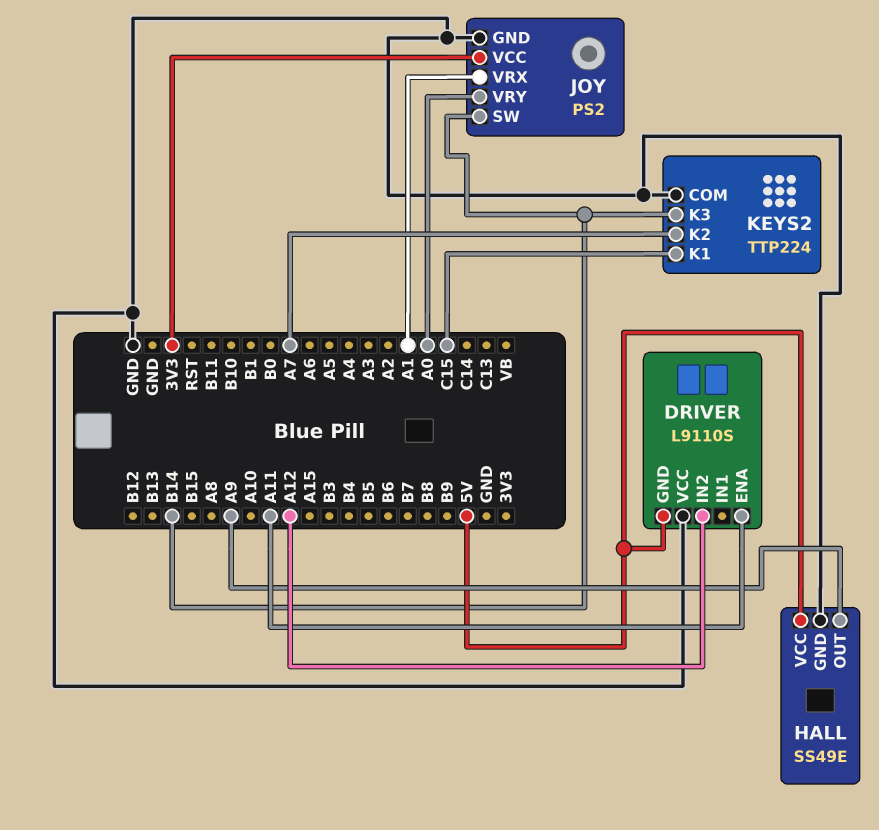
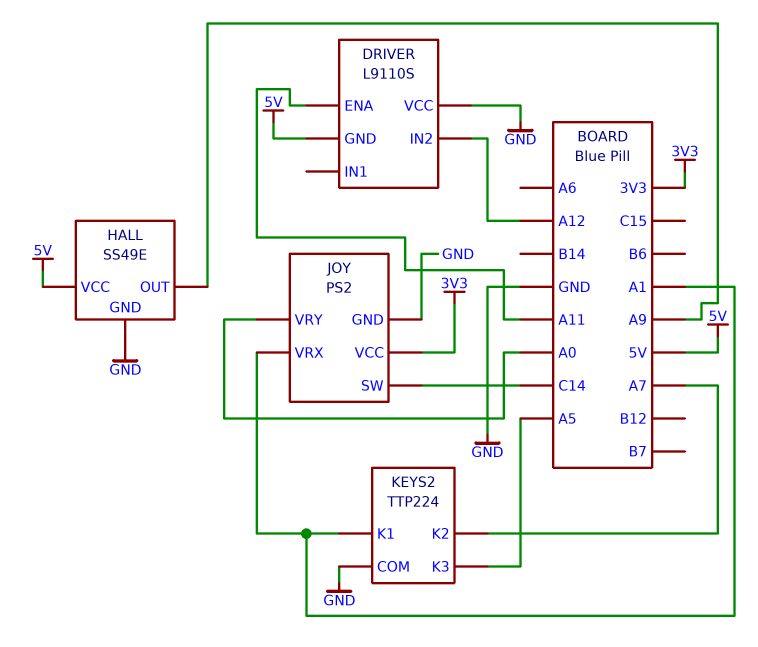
JOY pin SW: B14 -> C14
KEYS2 pin K1: C15 -> A1
KEYS2 pin K3: B14 -> A5

